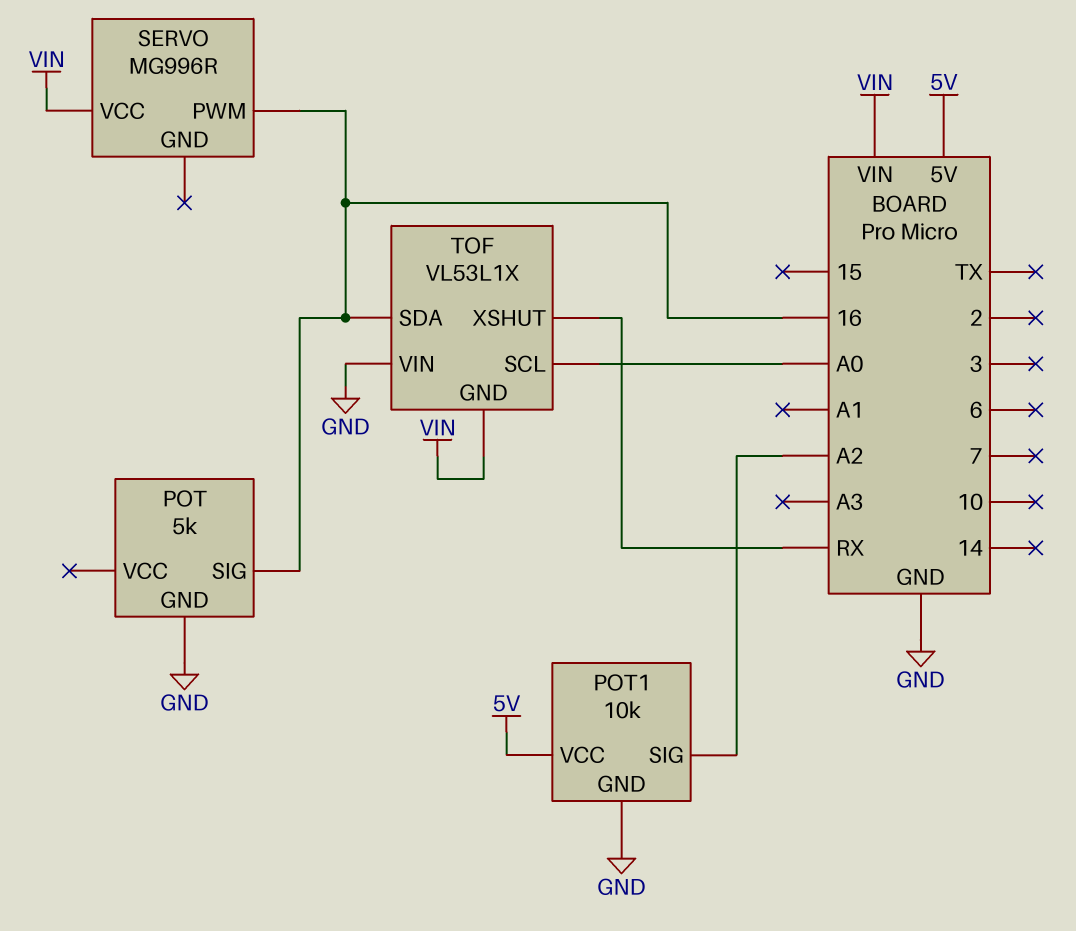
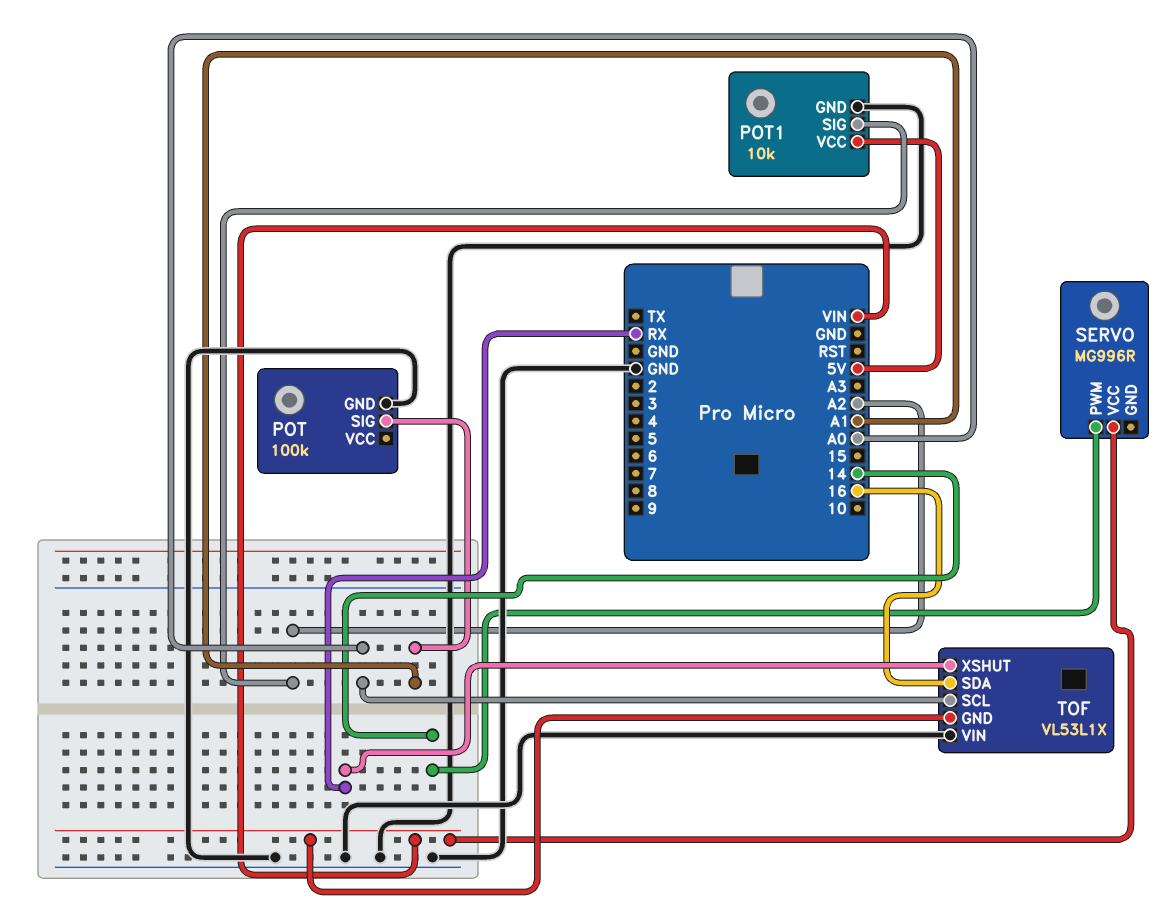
POT: 5k -> 100k
POT pin SIG: 16 -> A1
SERVO pin PWM: 16 -> 14

